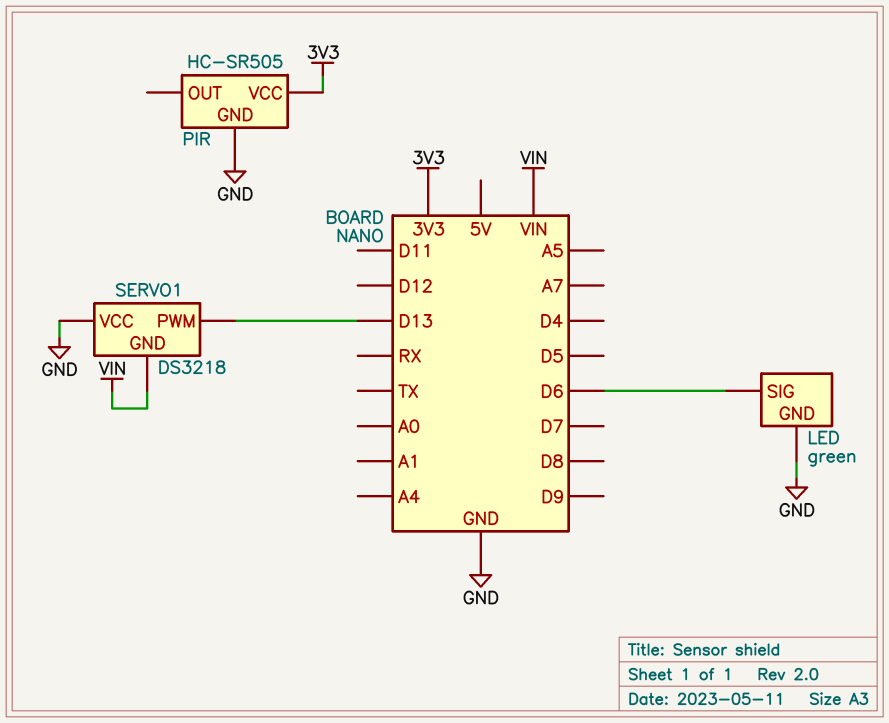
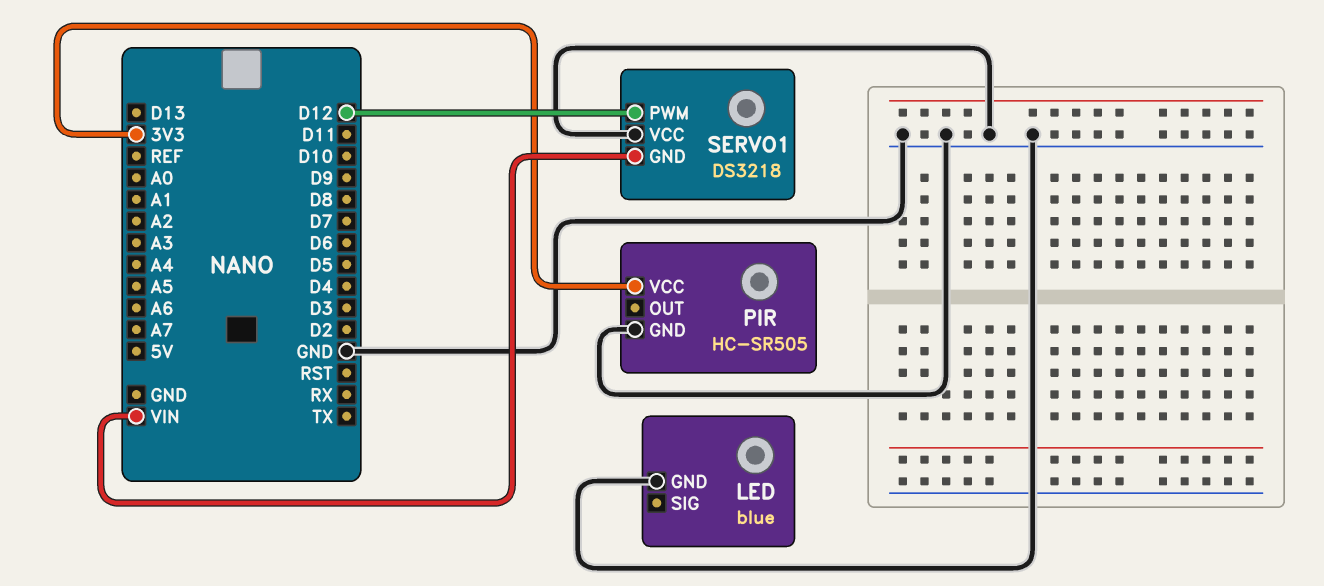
LED: green -> blue
LED pin SIG: D6 -> none
SERVO1 pin PWM: D13 -> D12

